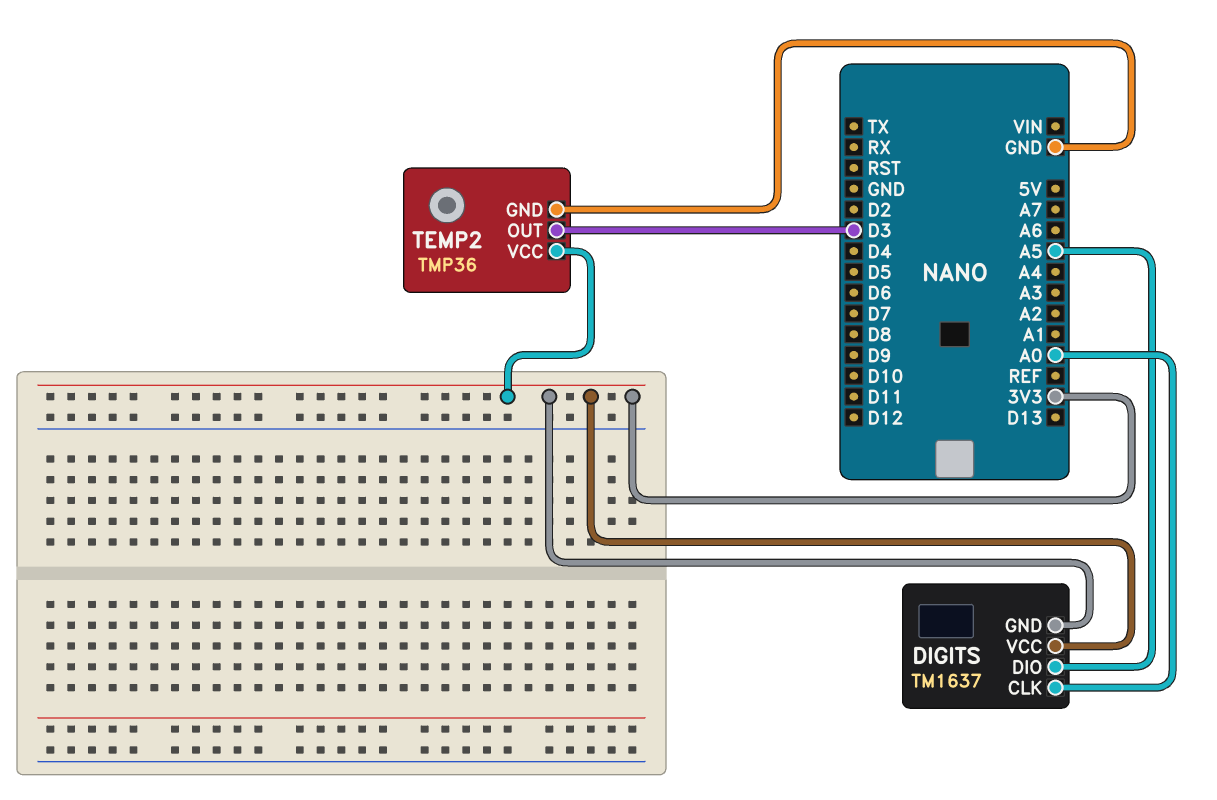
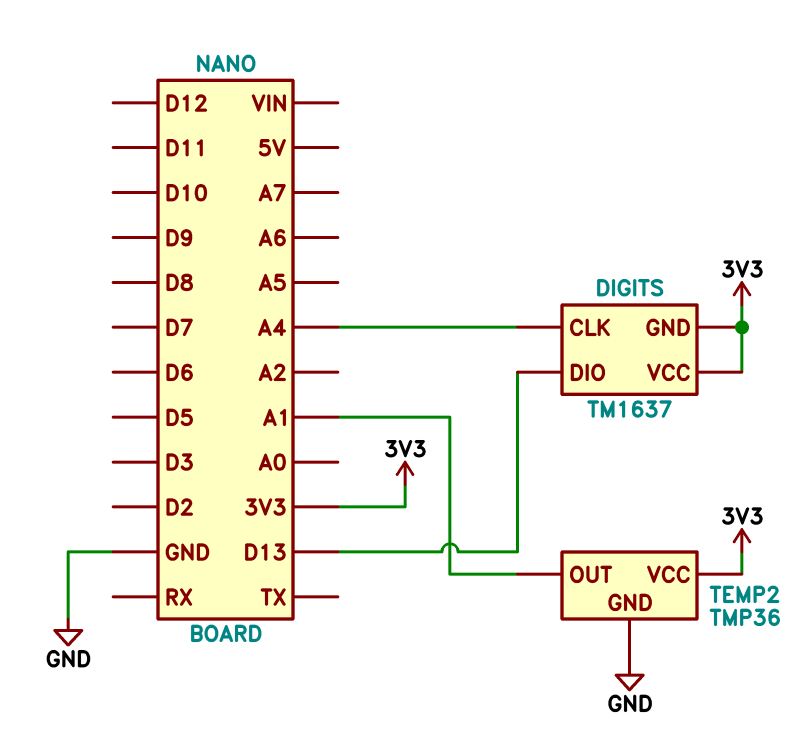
DIGITS pin CLK: A0 -> A4
DIGITS pin DIO: A5 -> D13
TEMP2 pin OUT: D3 -> A1

